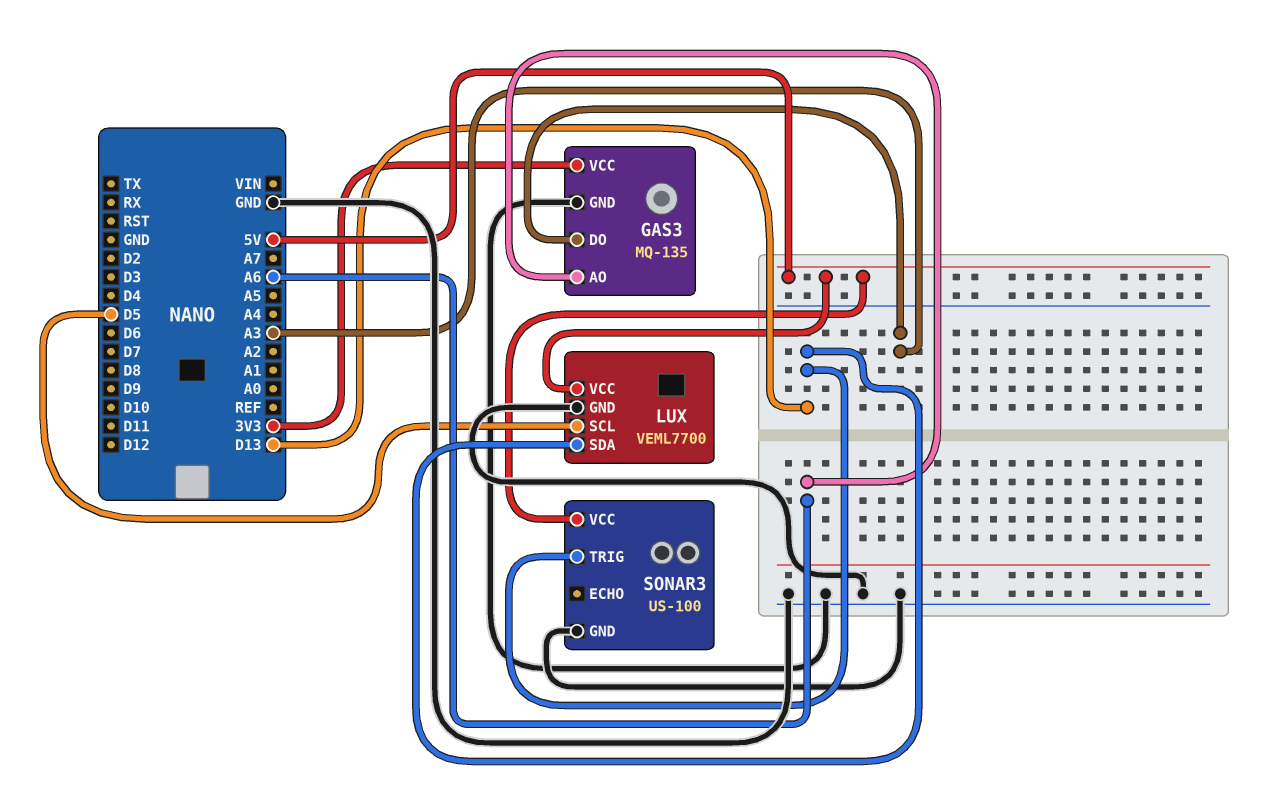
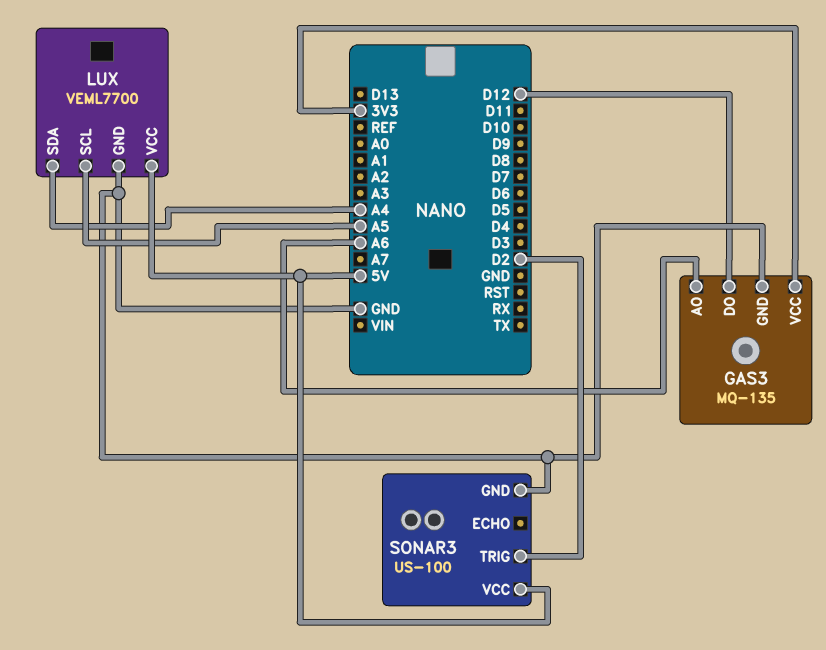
GAS3 pin DO: A3 -> D12
LUX pin SCL: D5 -> A5
LUX pin SDA: D13 -> A4
SONAR3 pin TRIG: D13 -> D2

